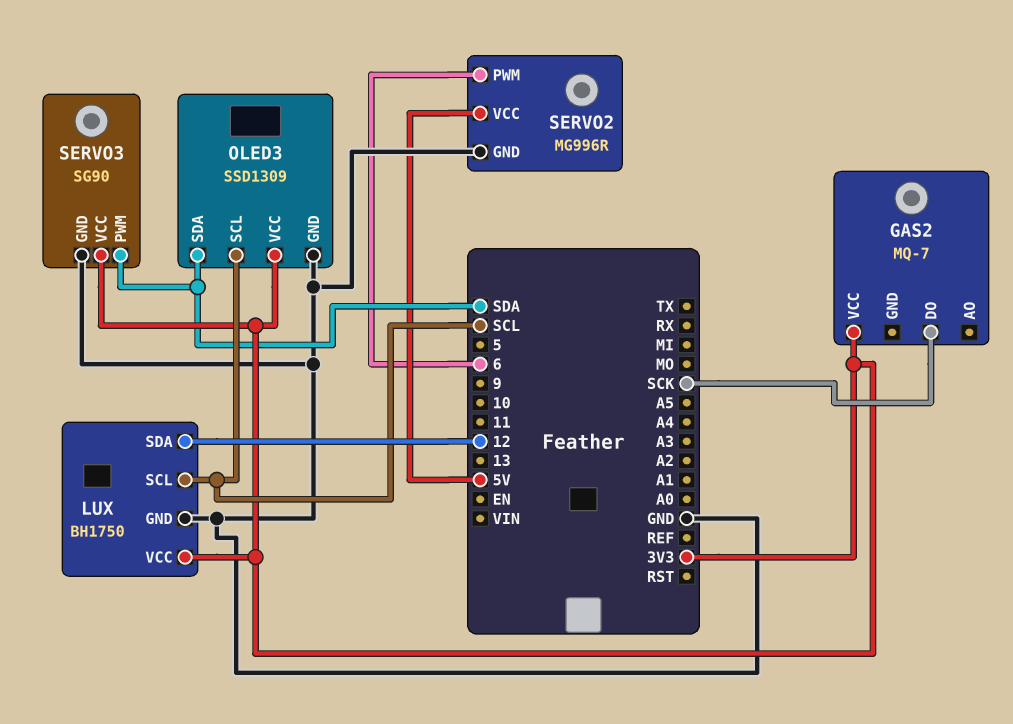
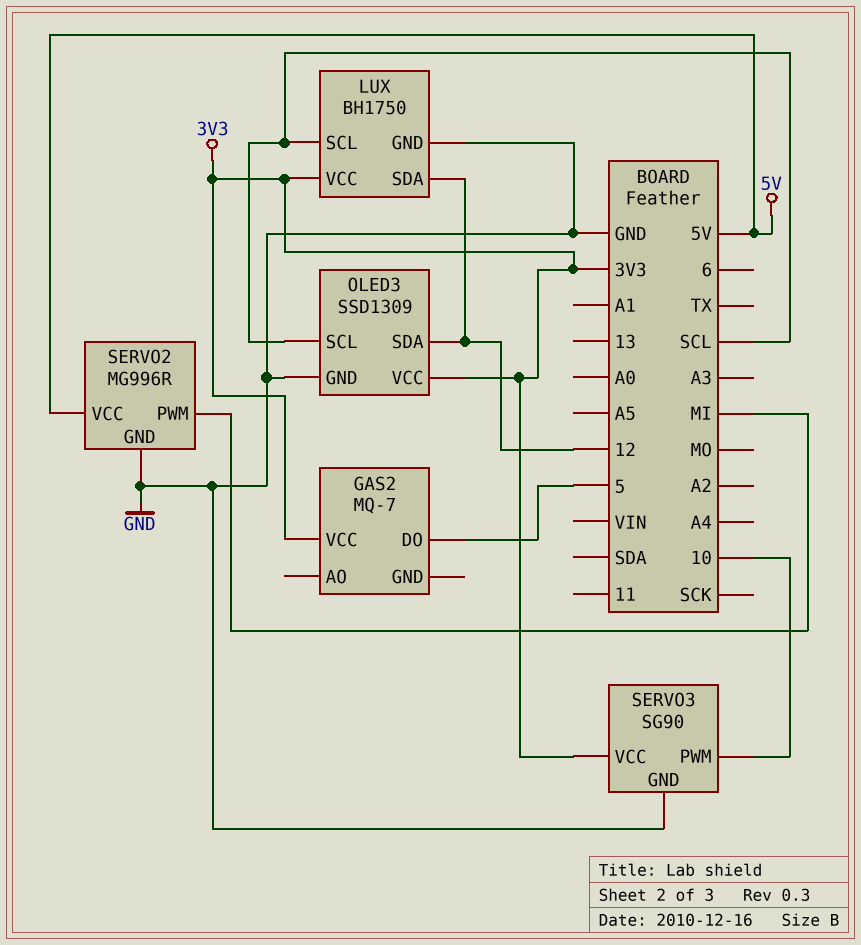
GAS2 pin DO: SCK -> 5
OLED3 pin SDA: SDA -> 12
SERVO2 pin PWM: 6 -> MI
SERVO3 pin PWM: SDA -> 10

